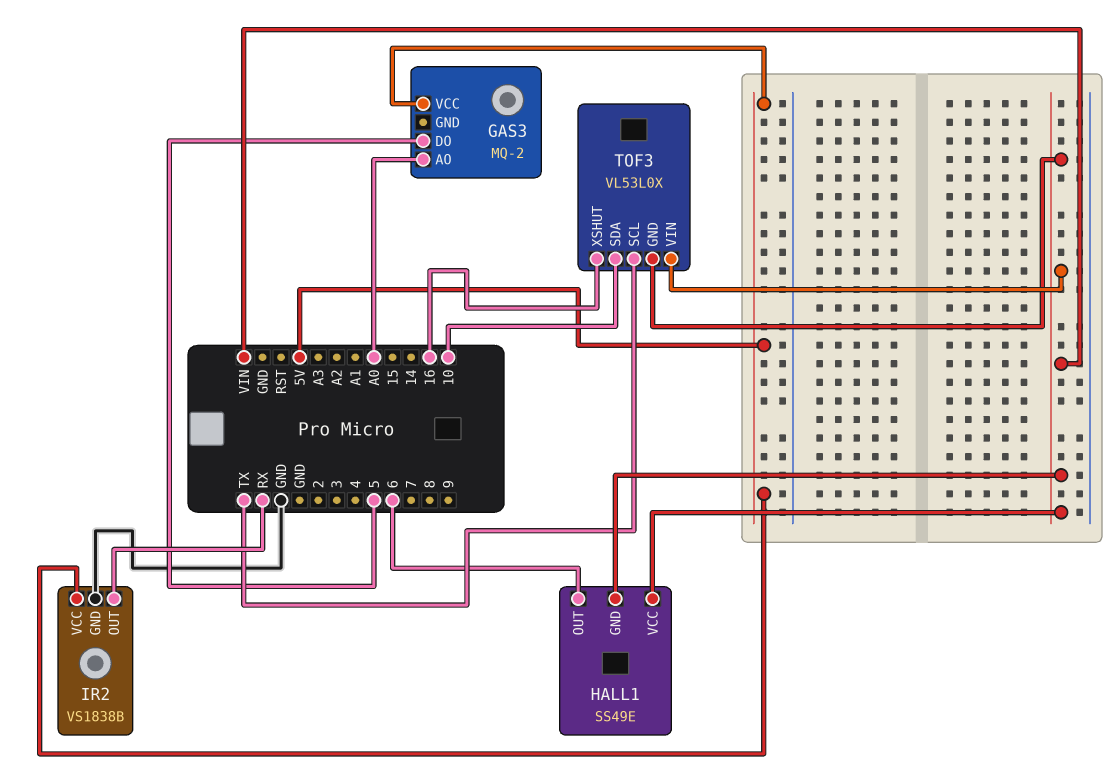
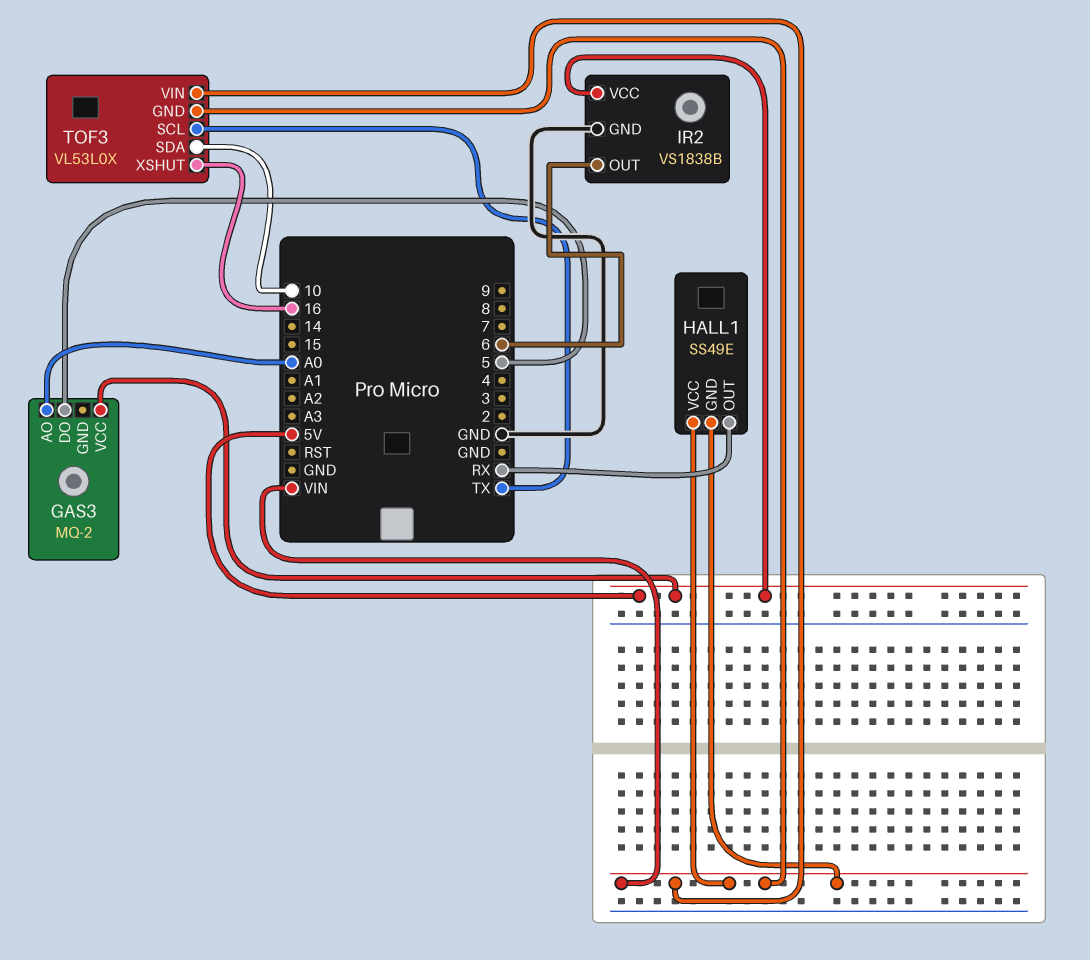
HALL1 pin OUT: 6 -> RX
IR2 pin OUT: RX -> 6

